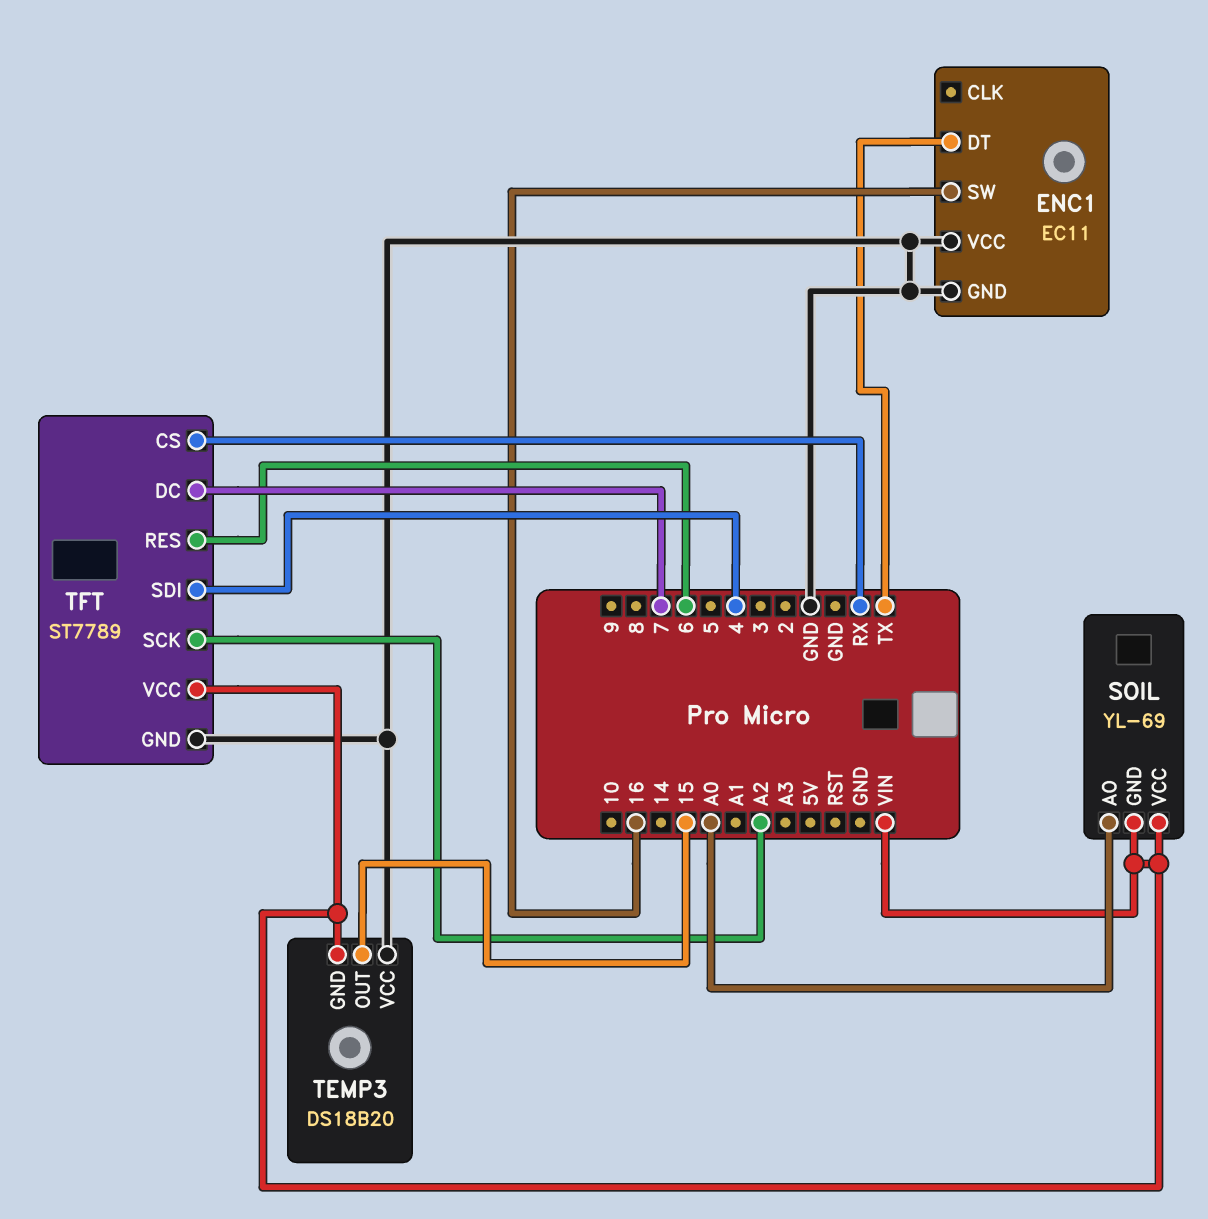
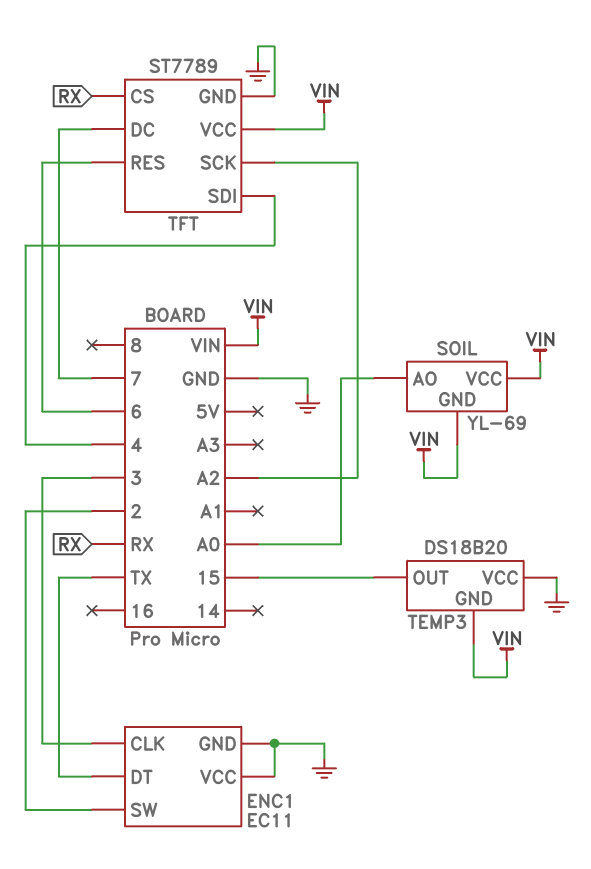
ENC1 pin CLK: none -> 3
ENC1 pin SW: 16 -> 2

